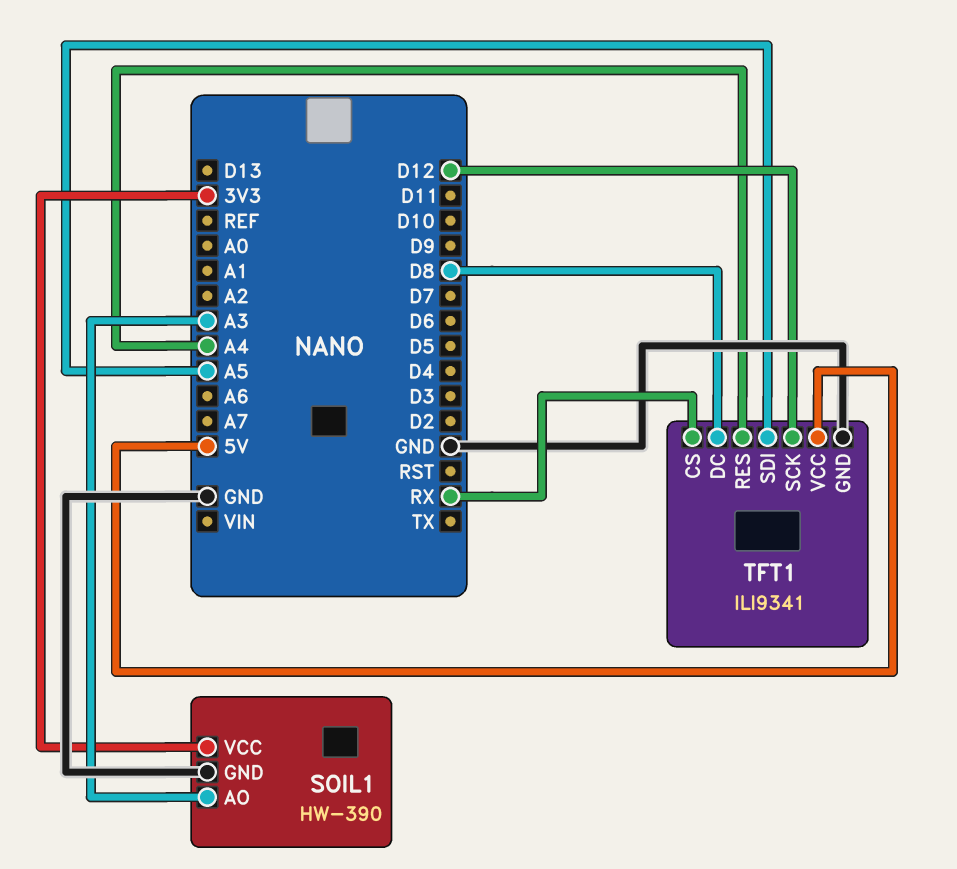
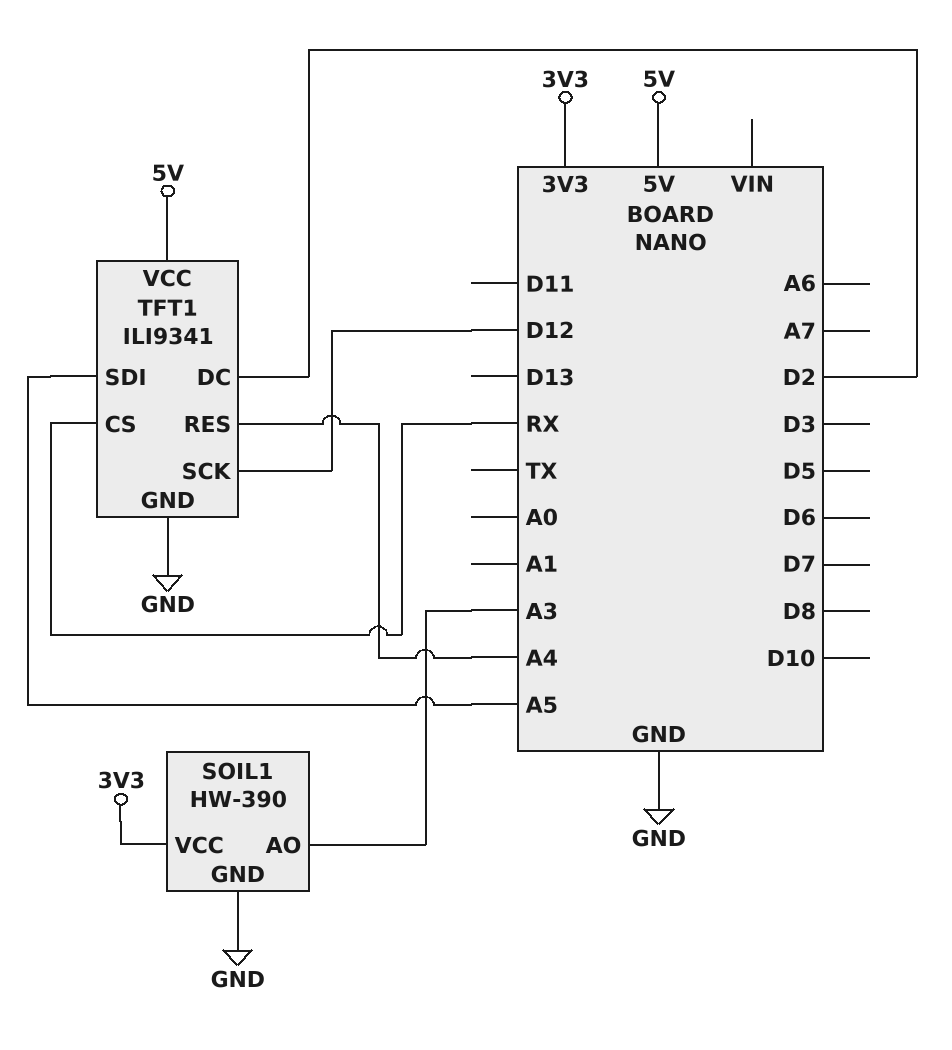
TFT1 pin DC: D8 -> D2

